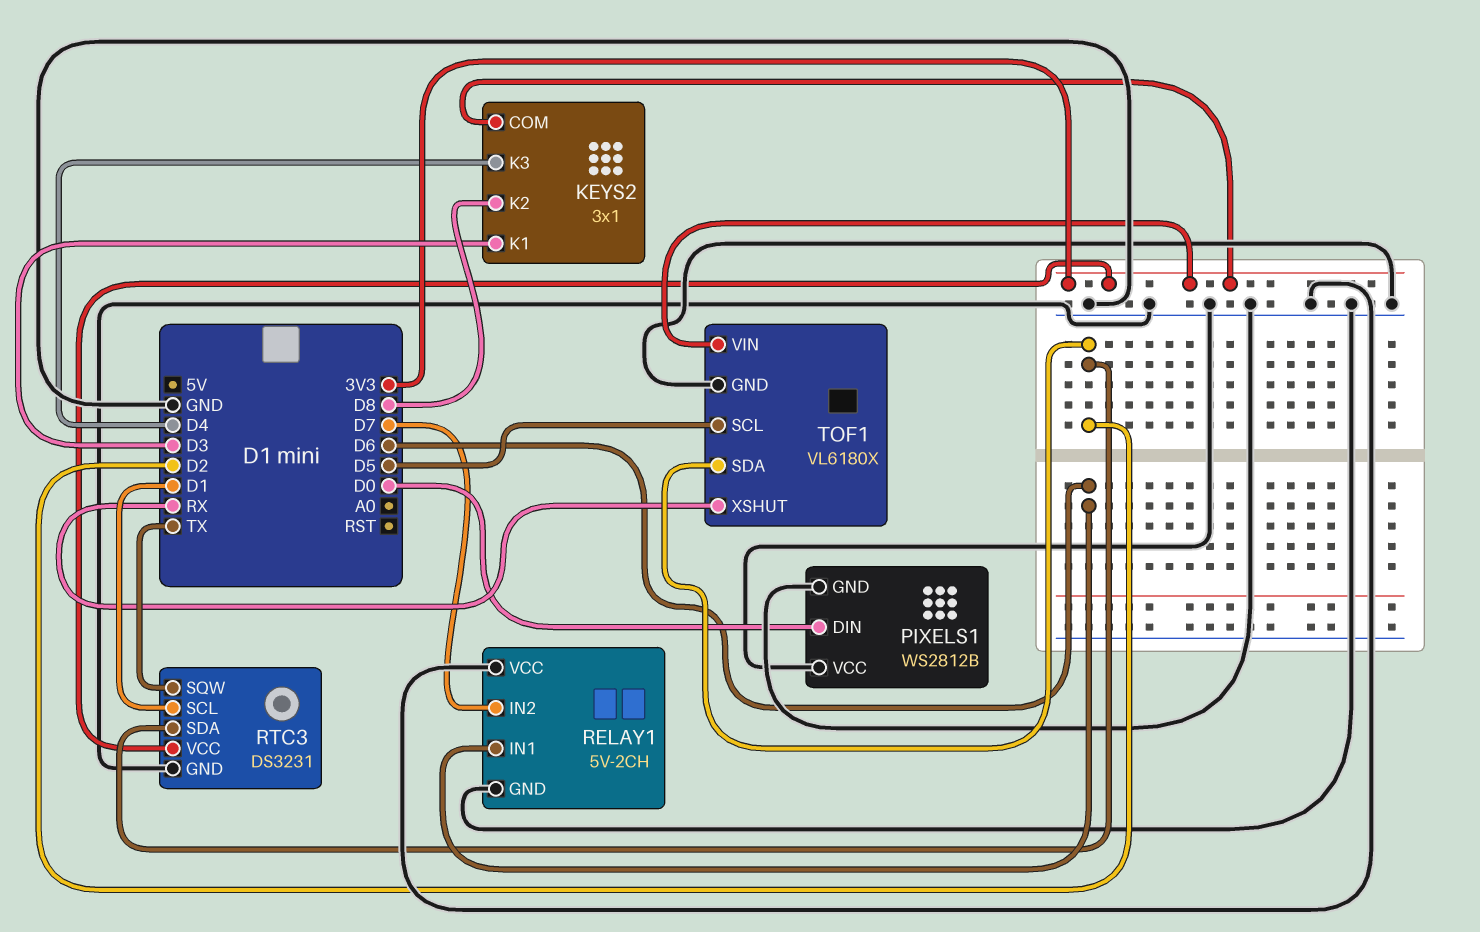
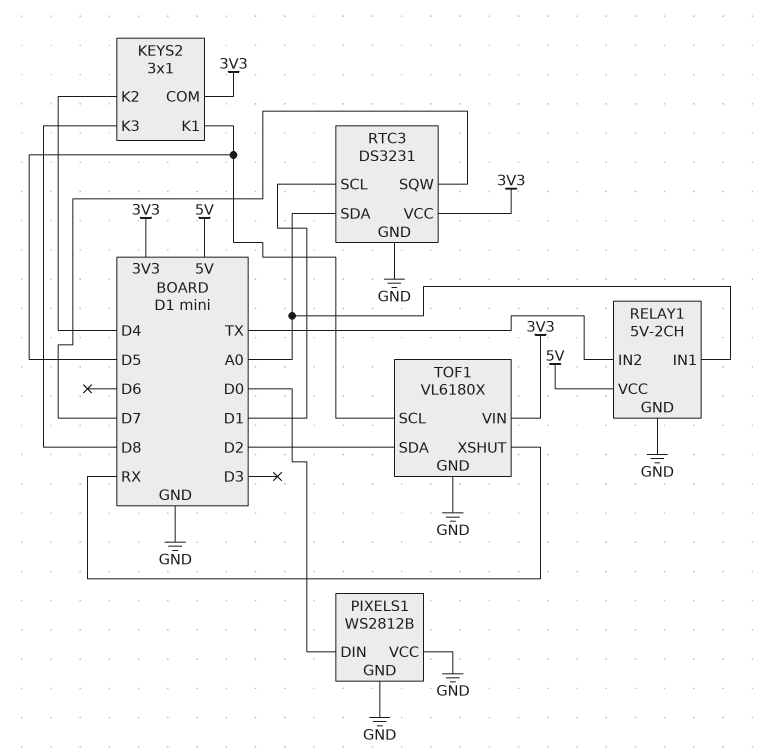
KEYS2 pin K1: D3 -> D5
KEYS2 pin K2: D8 -> D4
KEYS2 pin K3: D4 -> D8
RELAY1 pin IN1: D6 -> A0
RELAY1 pin IN2: D7 -> TX
RELAY1 pin VCC: GND -> 5V
RTC3 pin SDA: D2 -> A0
RTC3 pin SQW: TX -> D7

